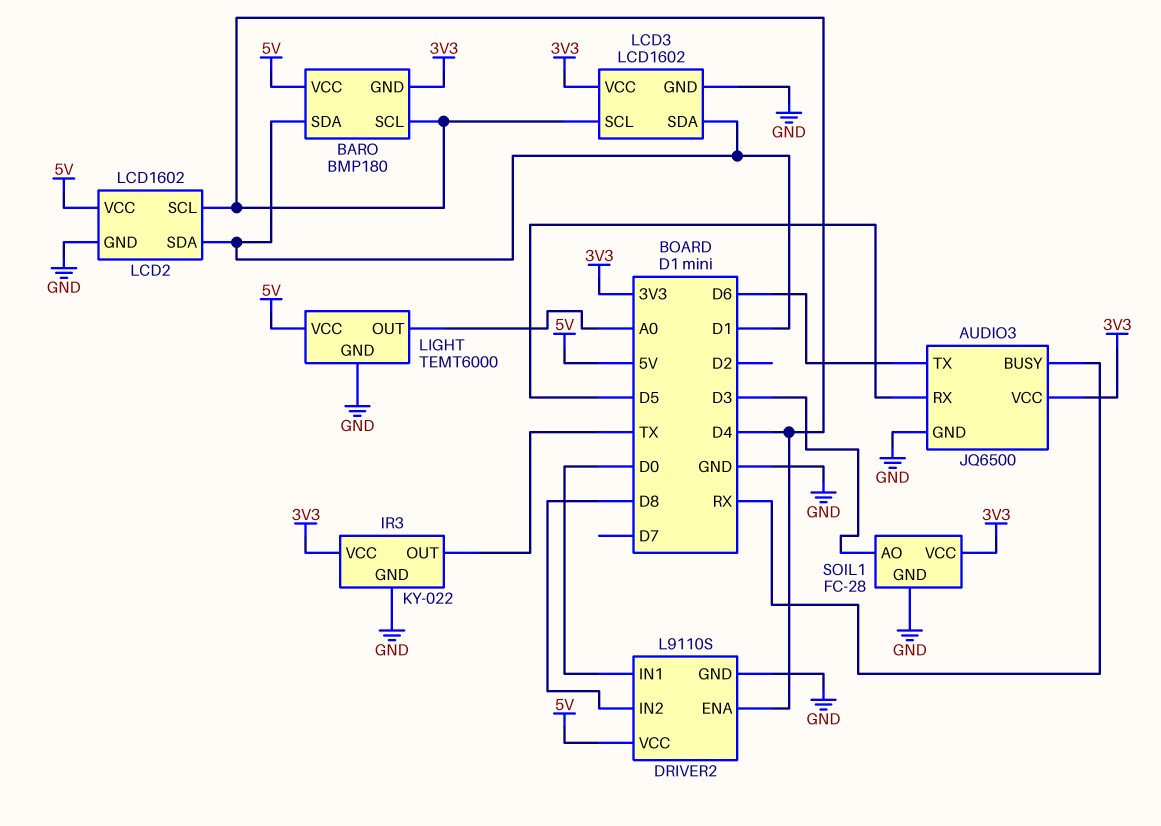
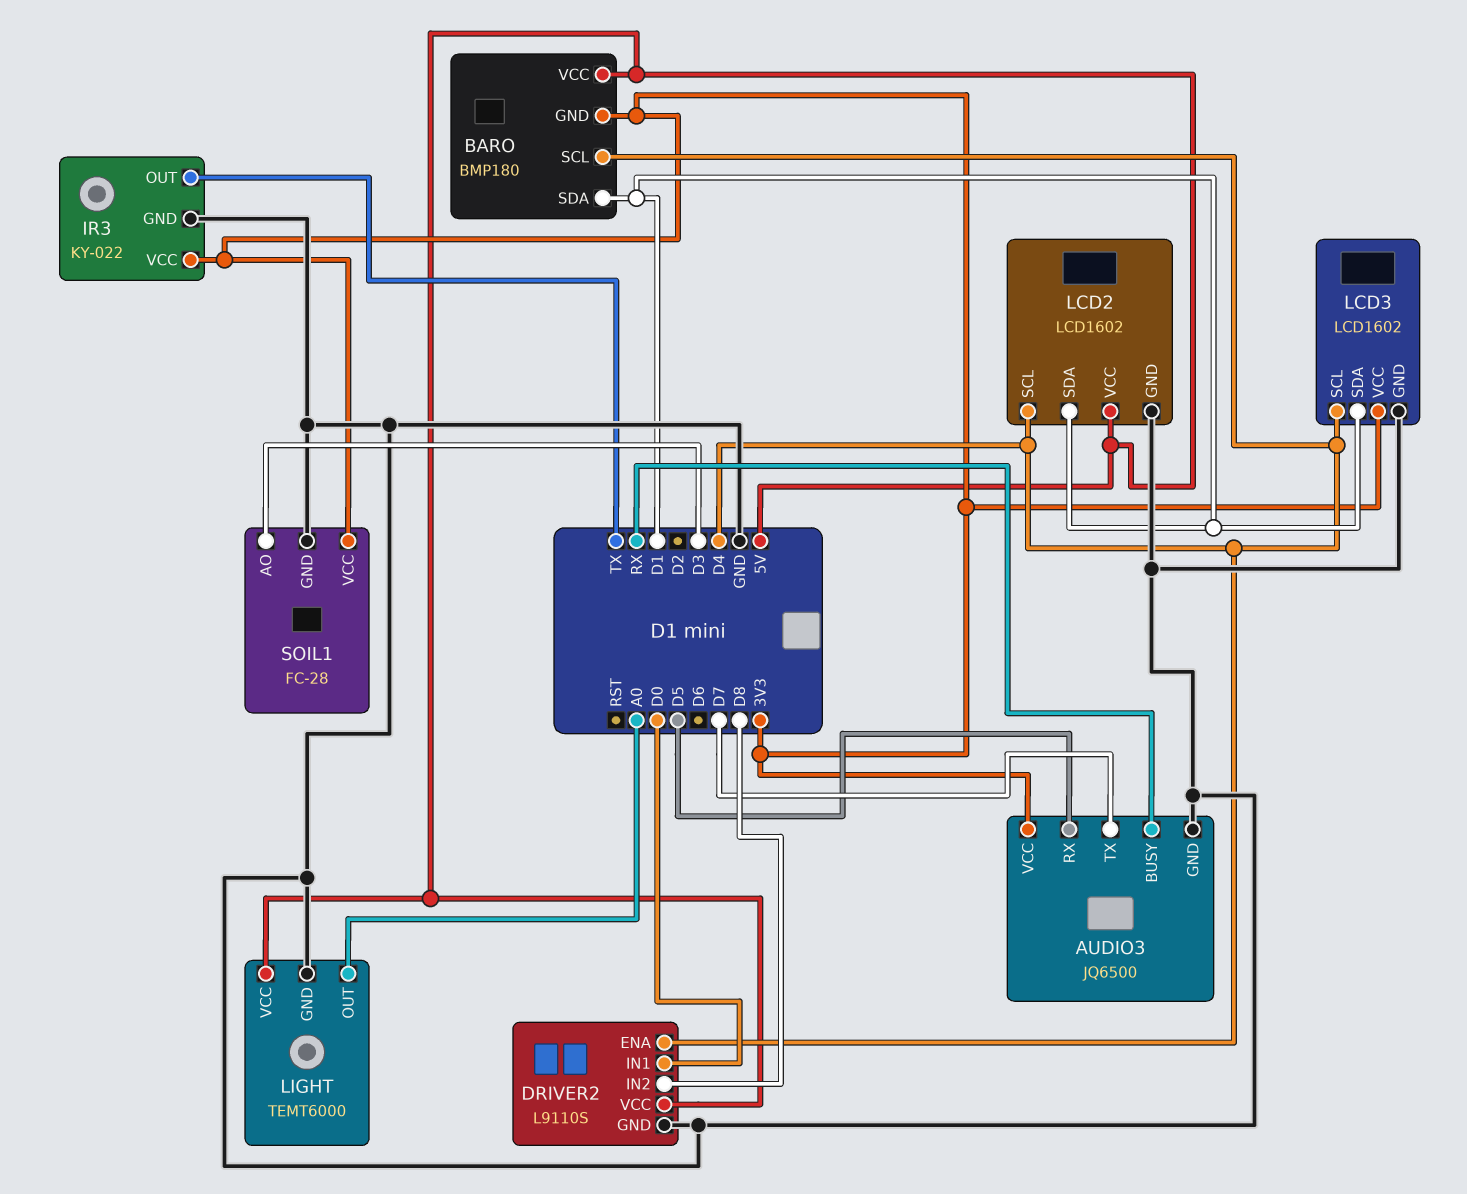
AUDIO3 pin TX: D6 -> D7

